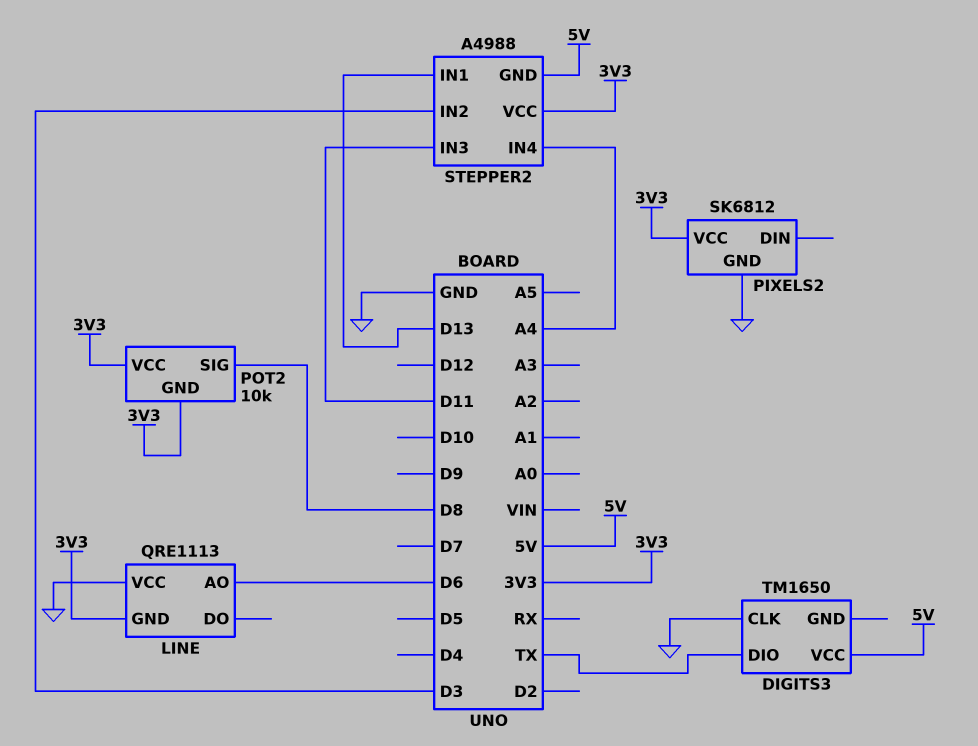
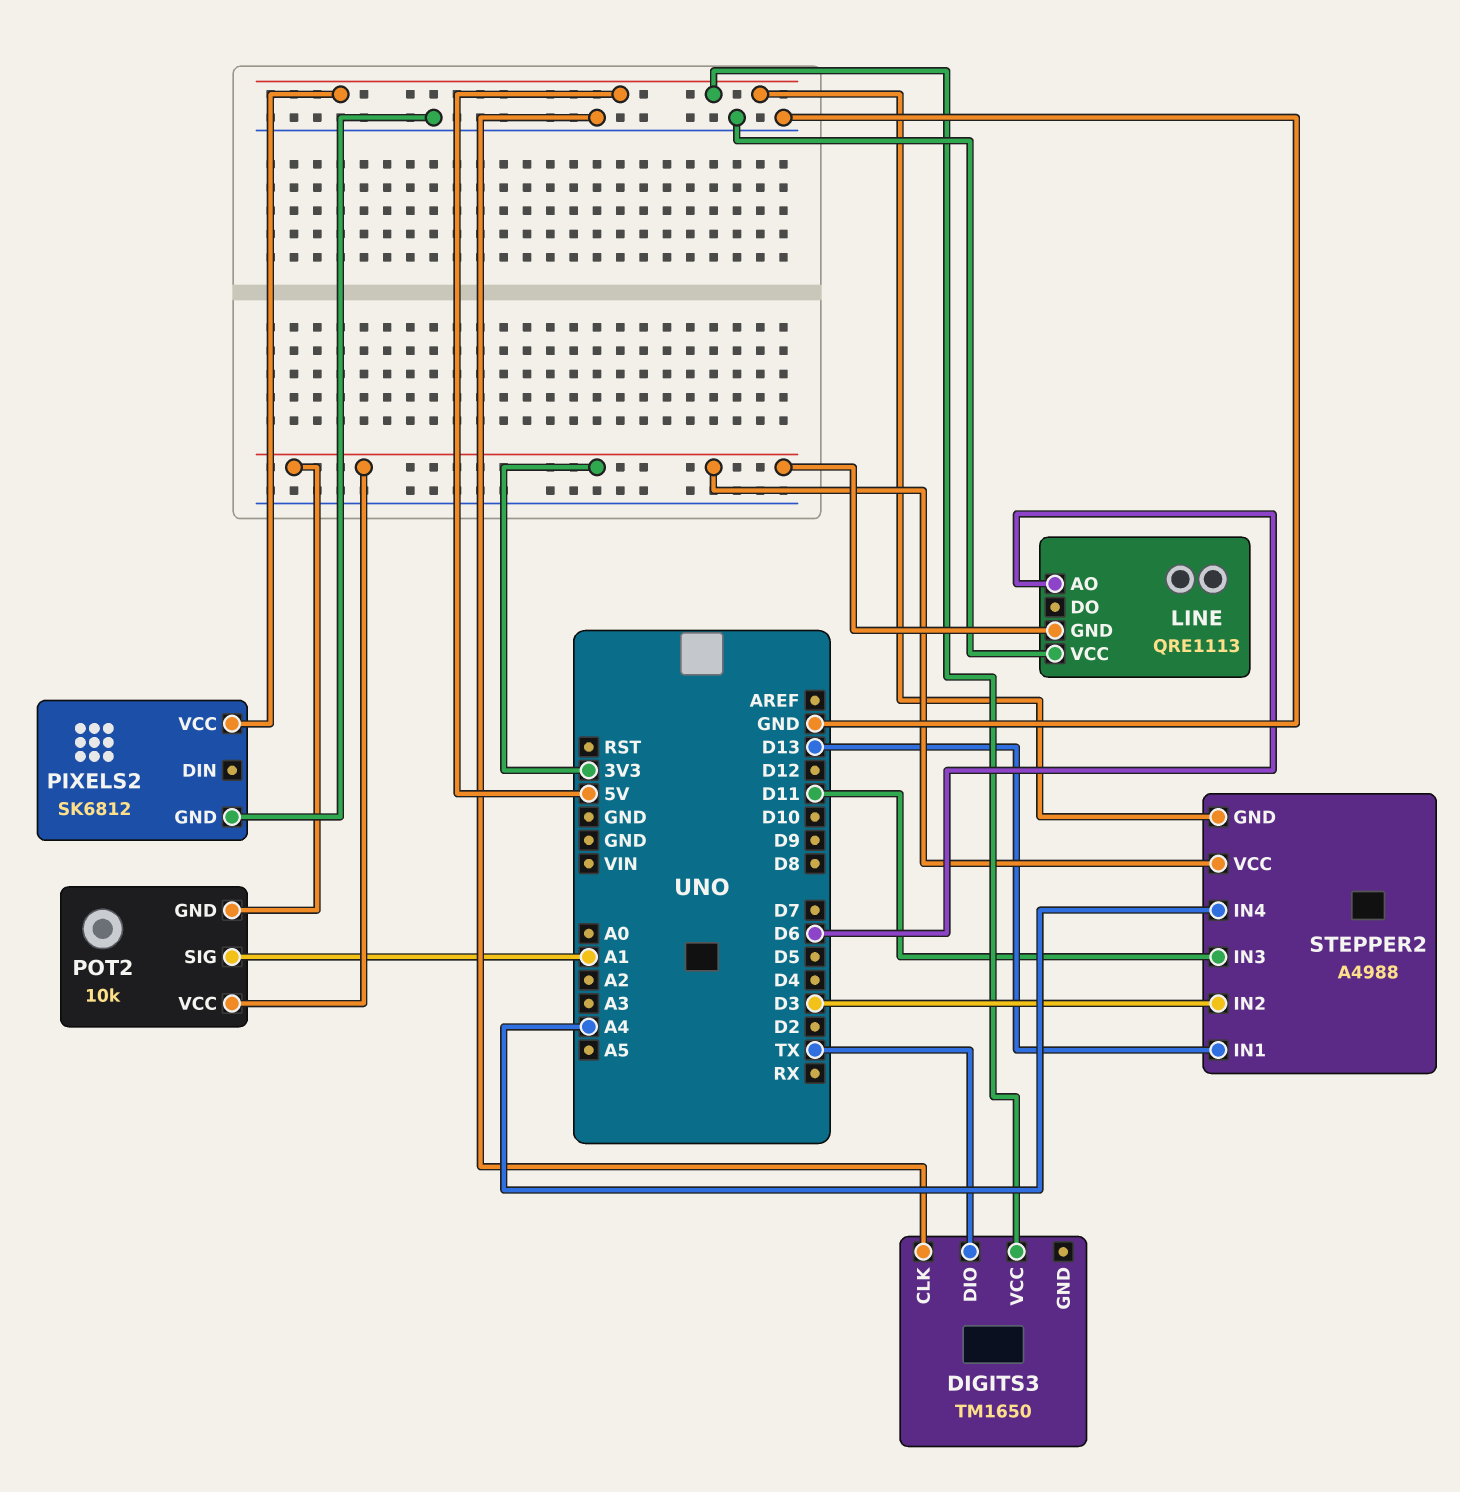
PIXELS2 pin VCC: 3V3 -> 5V
POT2 pin SIG: D8 -> A1

